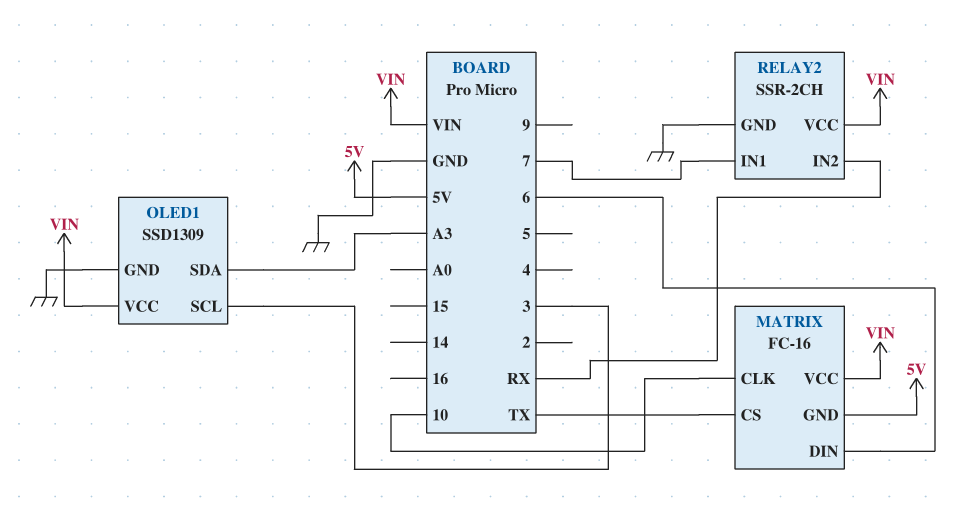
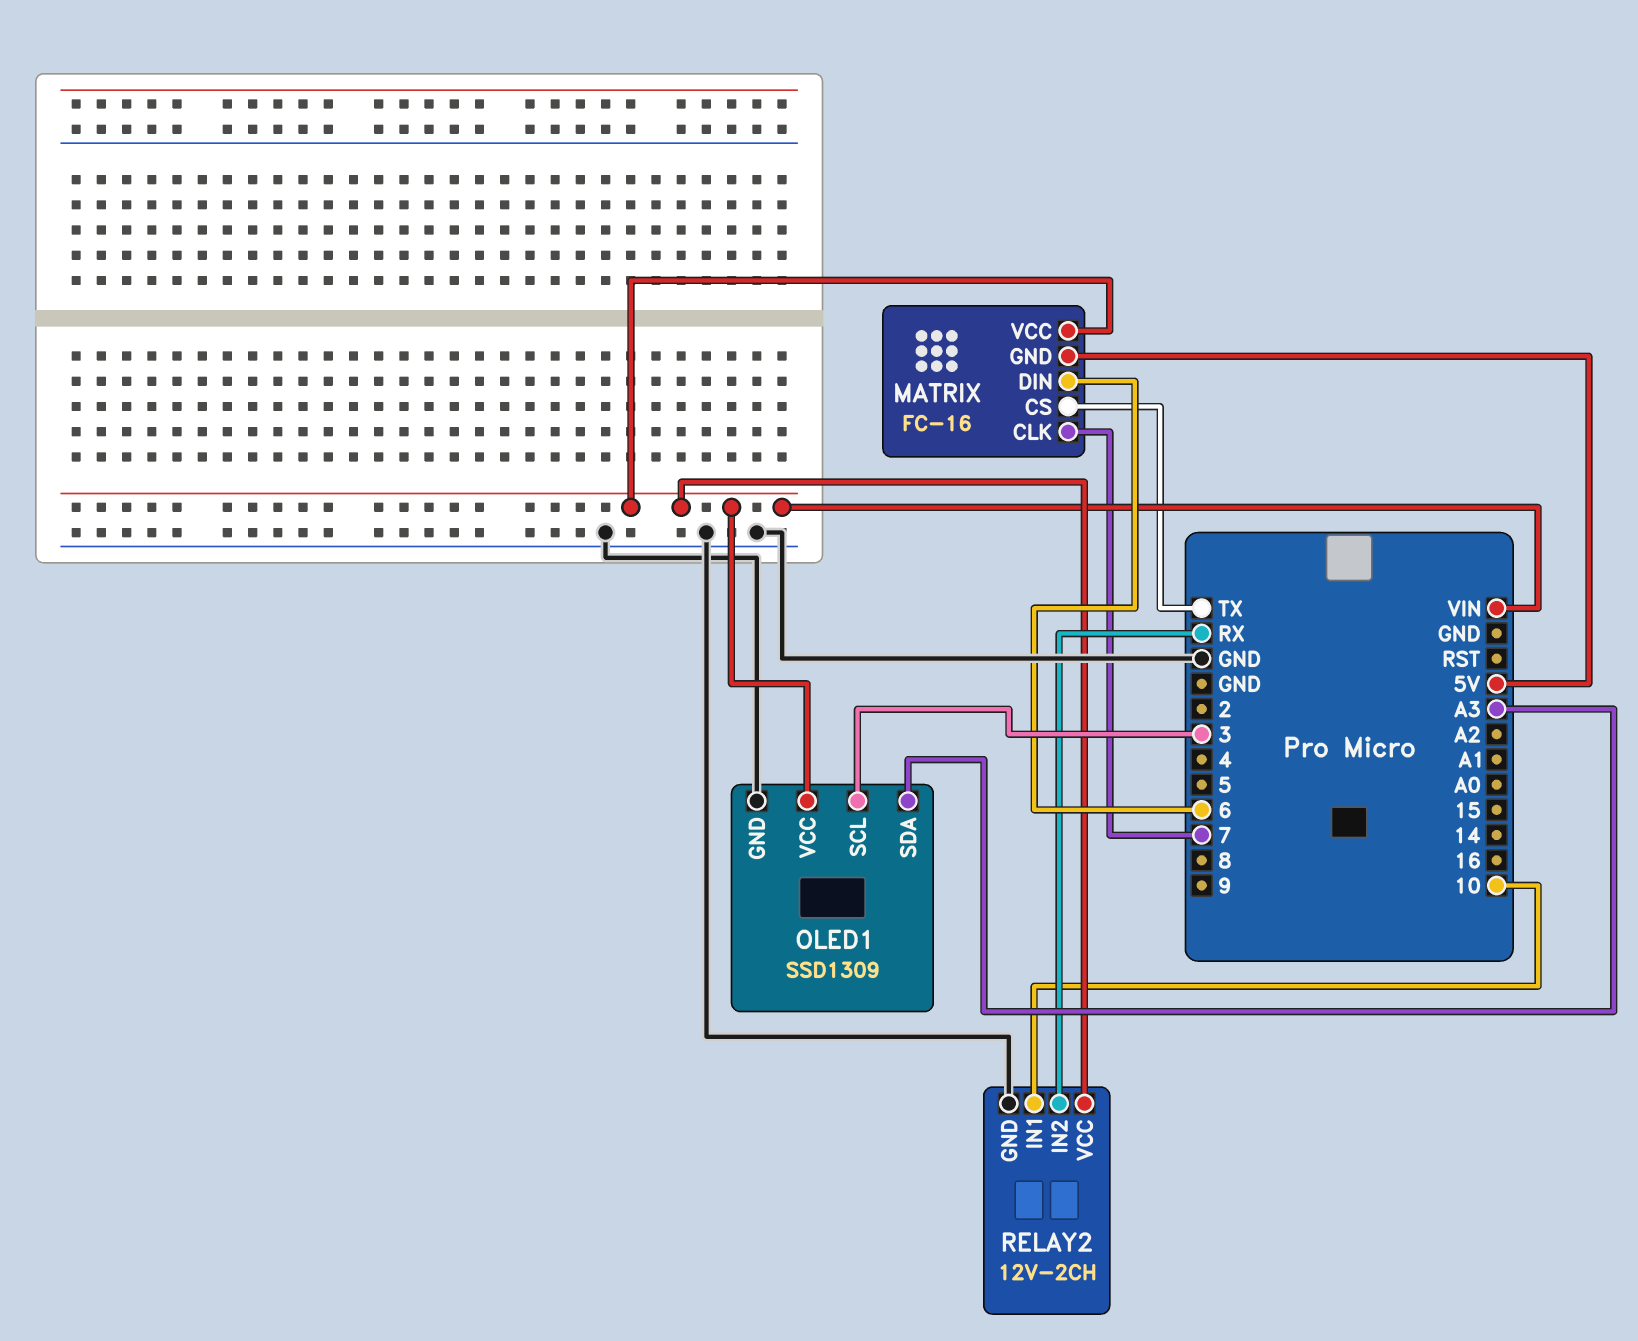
MATRIX pin CLK: 10 -> 7
RELAY2: SSR-2CH -> 12V-2CH
RELAY2 pin IN1: 7 -> 10

